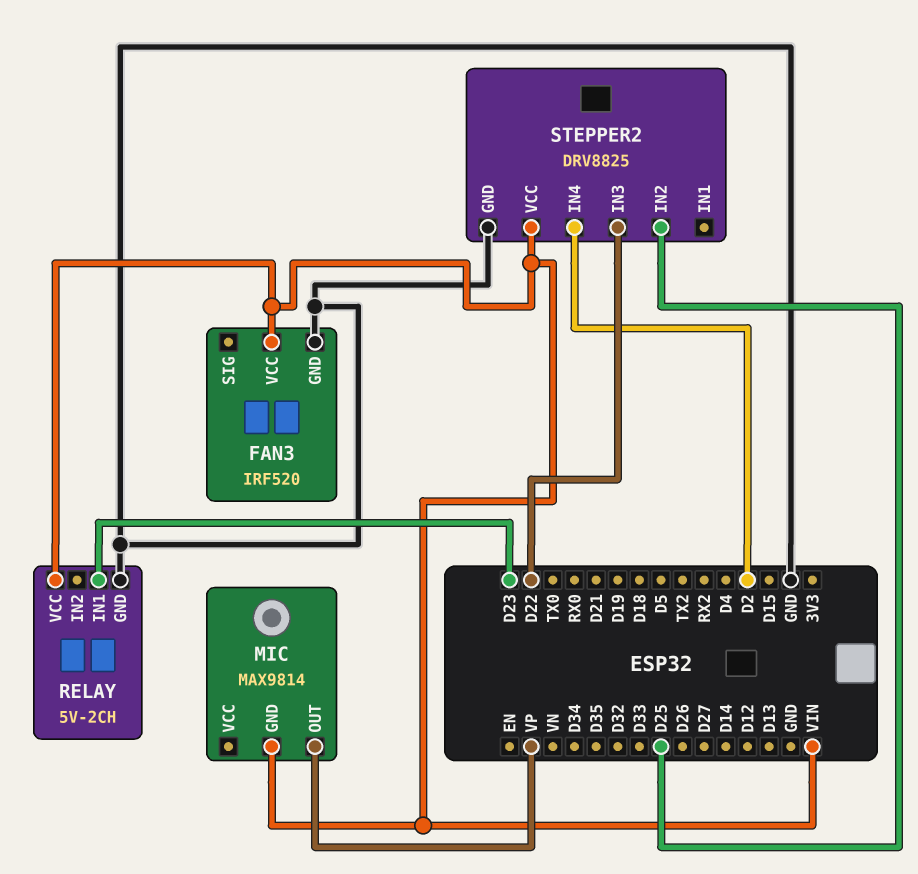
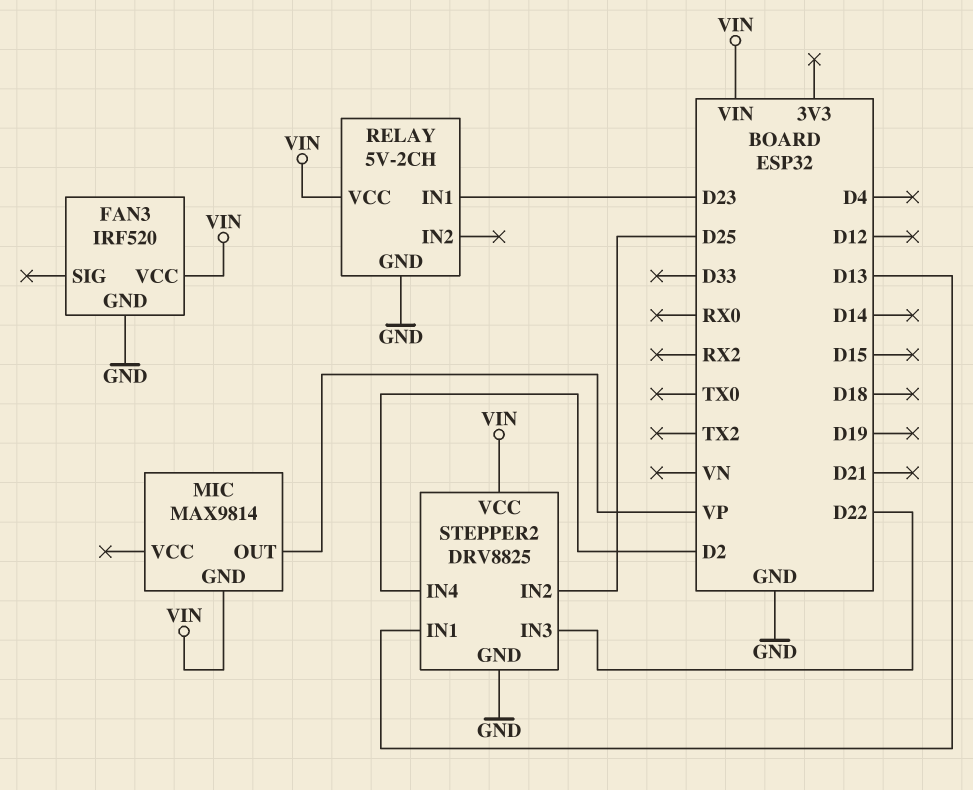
STEPPER2 pin IN1: none -> D13

